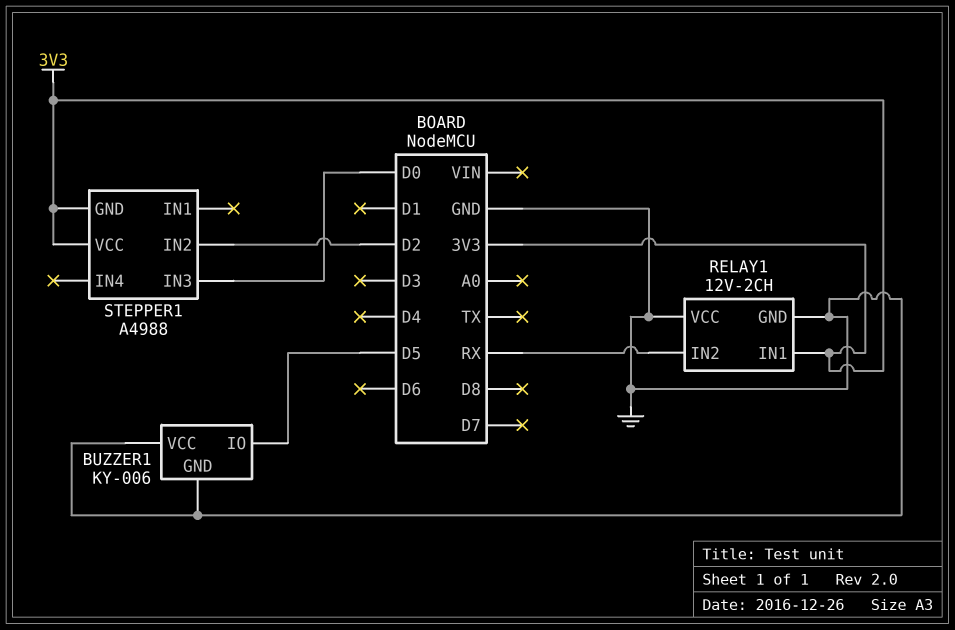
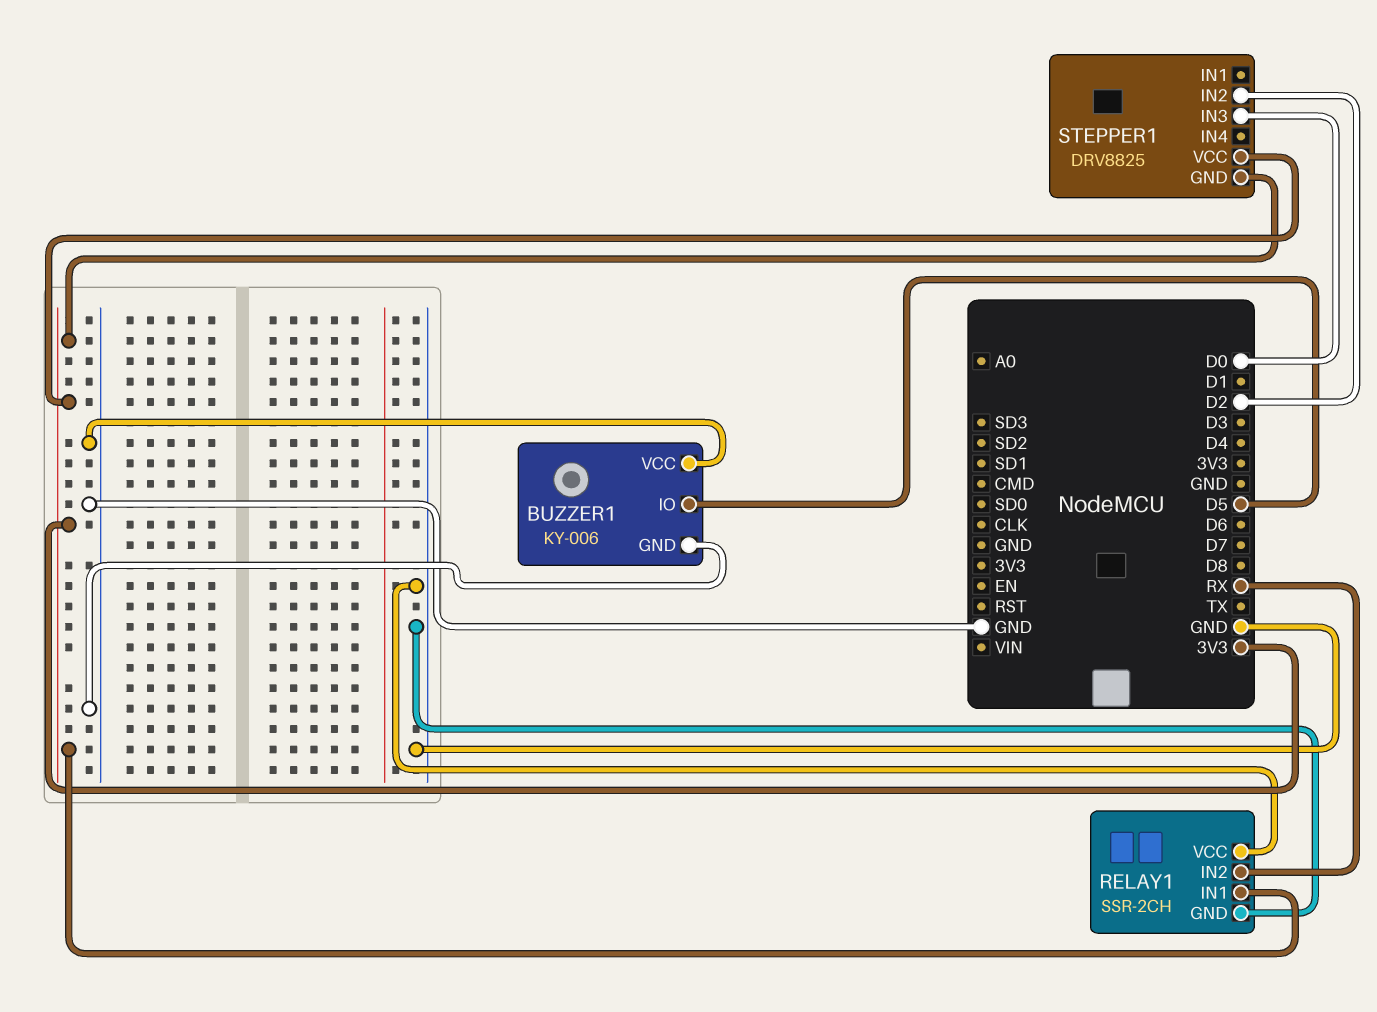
RELAY1: 12V-2CH -> SSR-2CH
STEPPER1: A4988 -> DRV8825

